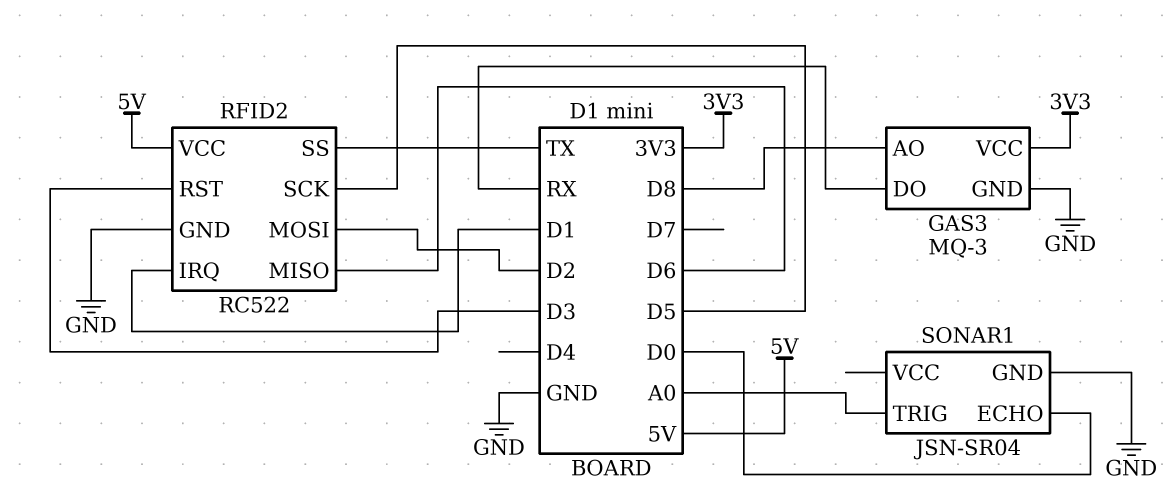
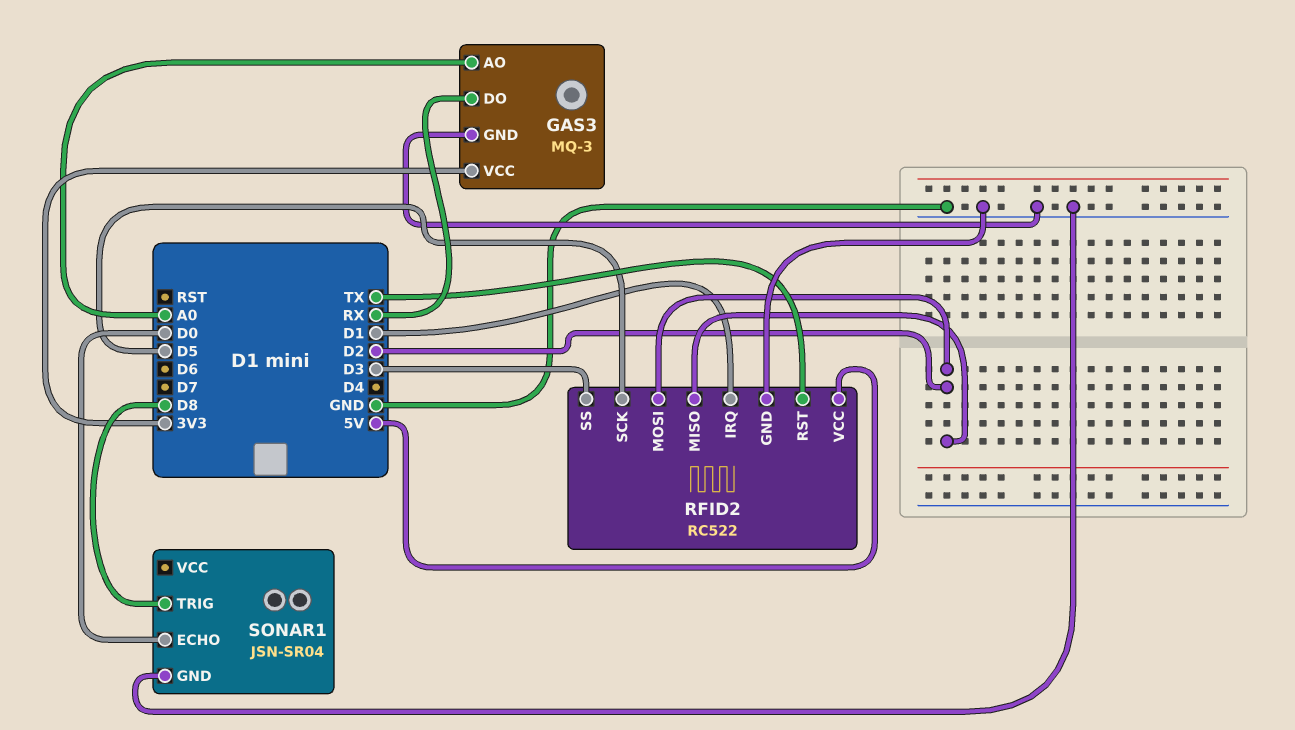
GAS3 pin AO: D8 -> A0
RFID2 pin MISO: D6 -> D2
RFID2 pin RST: D3 -> TX
RFID2 pin SS: TX -> D3
SONAR1 pin TRIG: A0 -> D8

